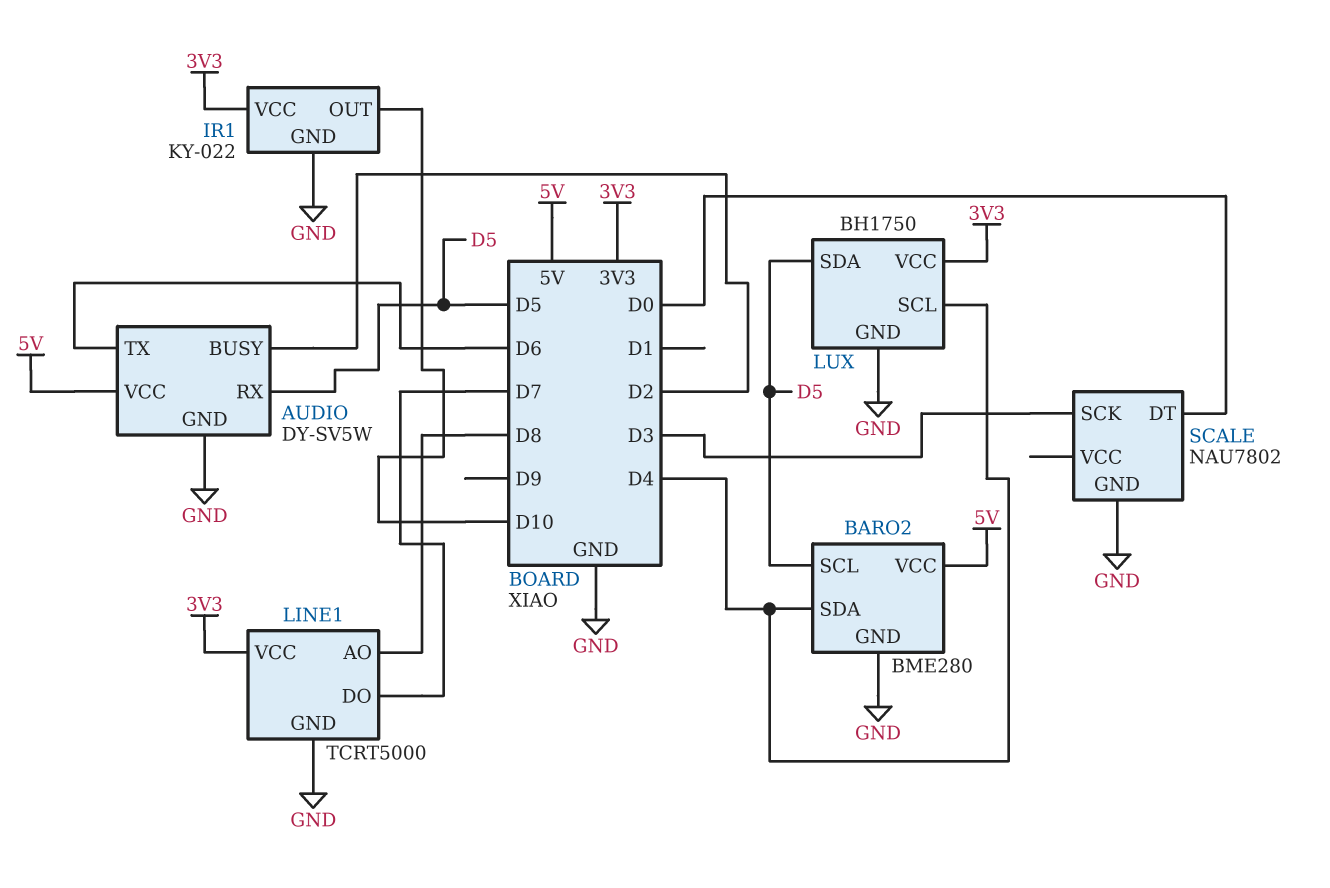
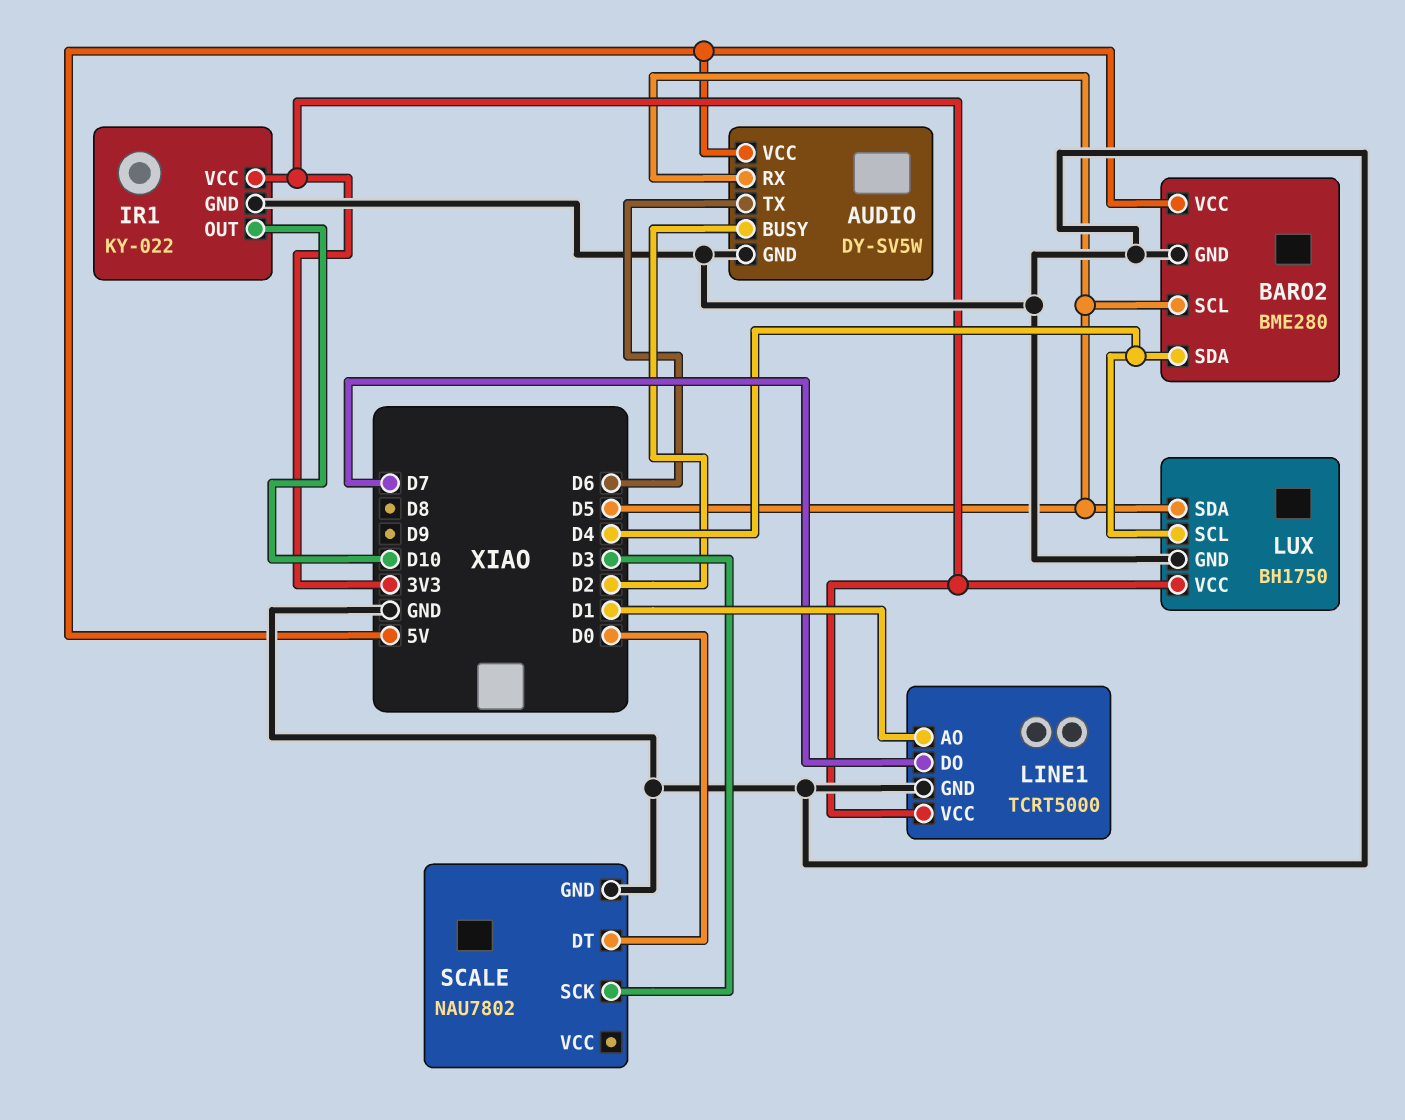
LINE1 pin AO: D8 -> D1

